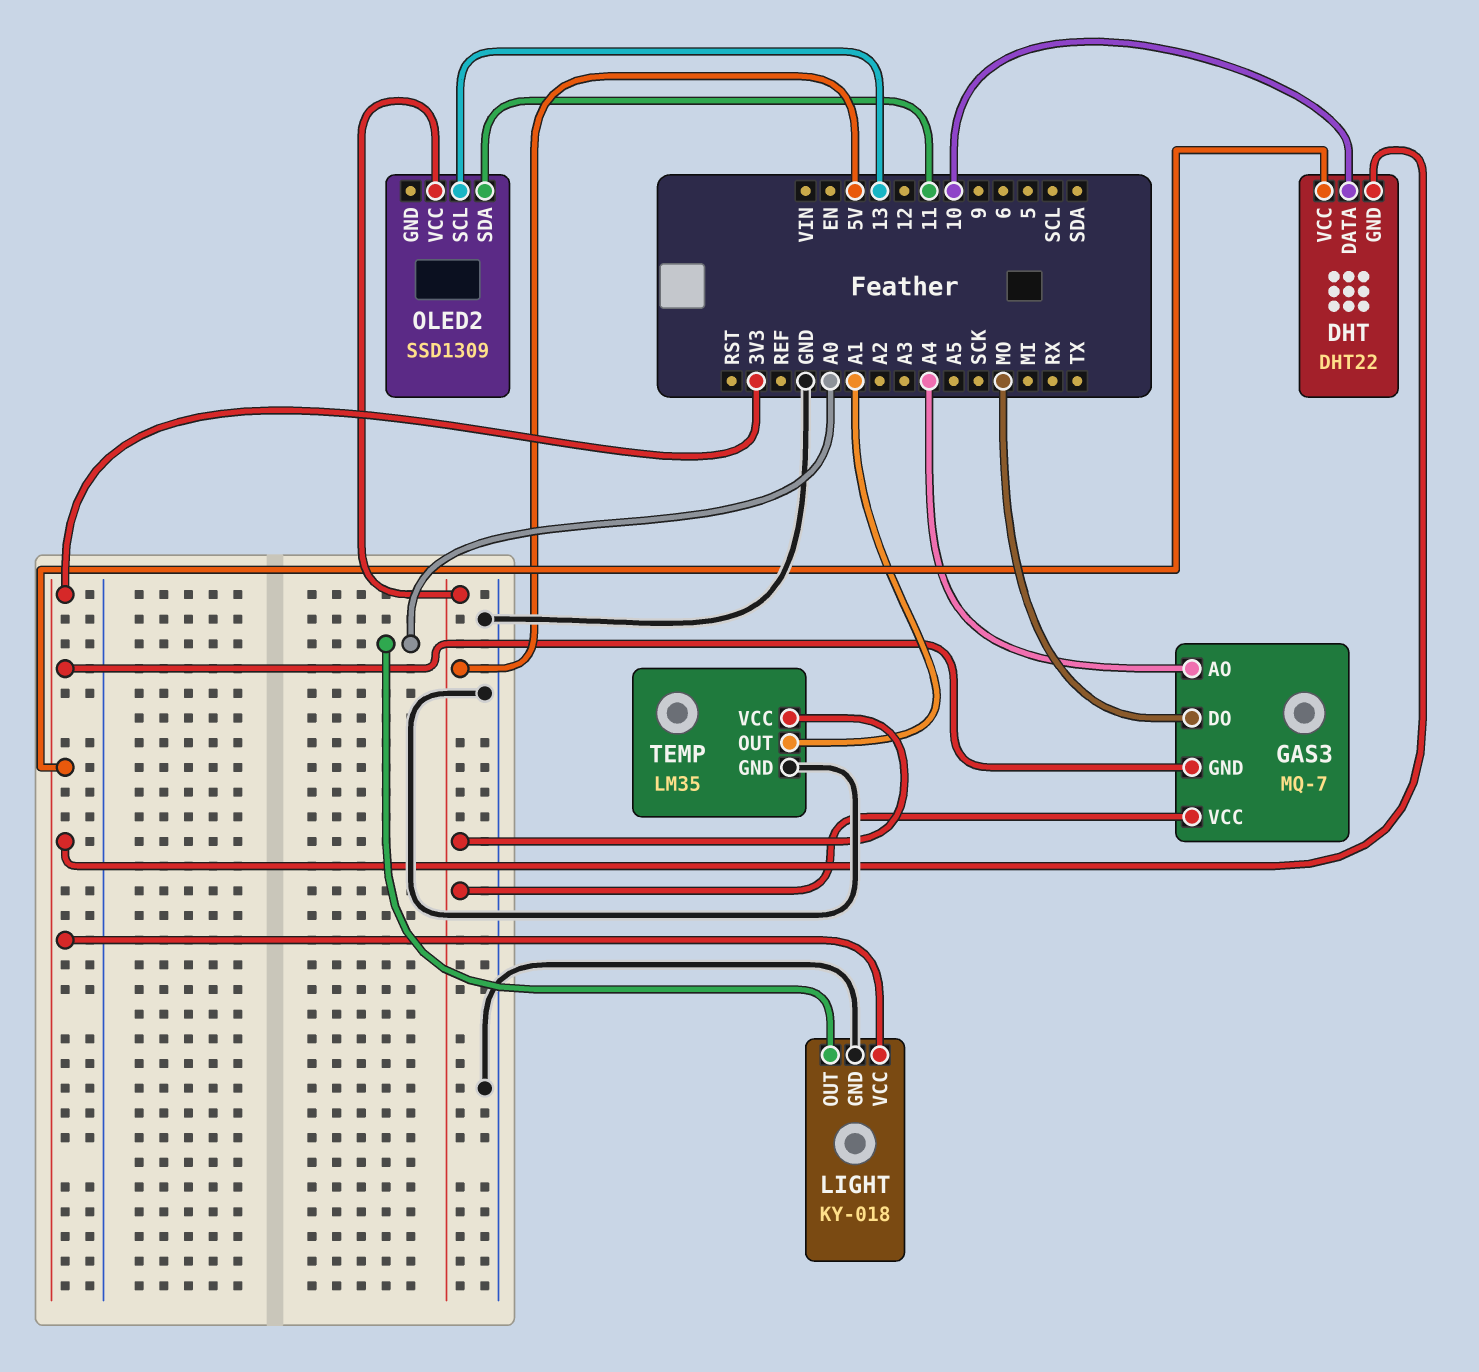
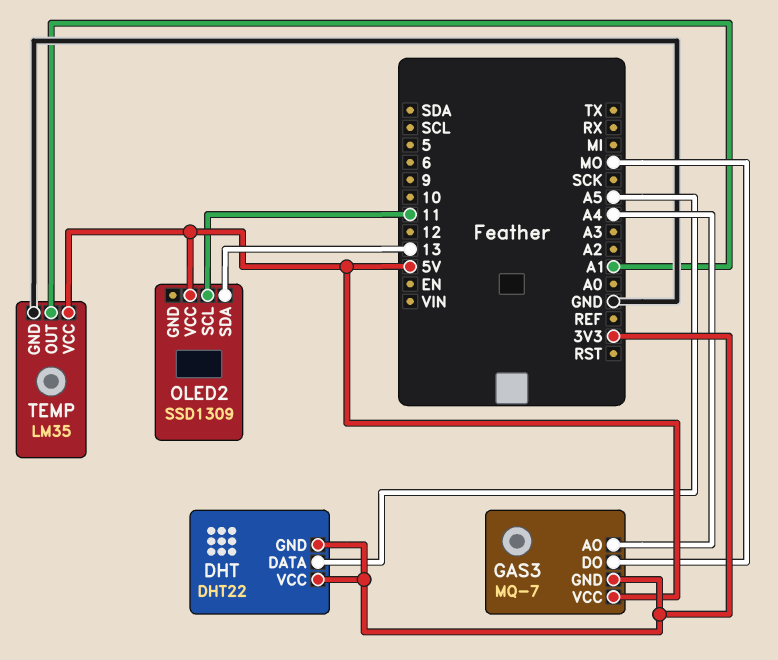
DHT pin DATA: 10 -> A5
LIGHT: KY-018 -> none
LIGHT pin GND: GND -> none
LIGHT pin OUT: A0 -> none
LIGHT pin VCC: 3V3 -> none
OLED2 pin SCL: 13 -> 11
OLED2 pin SDA: 11 -> 13

